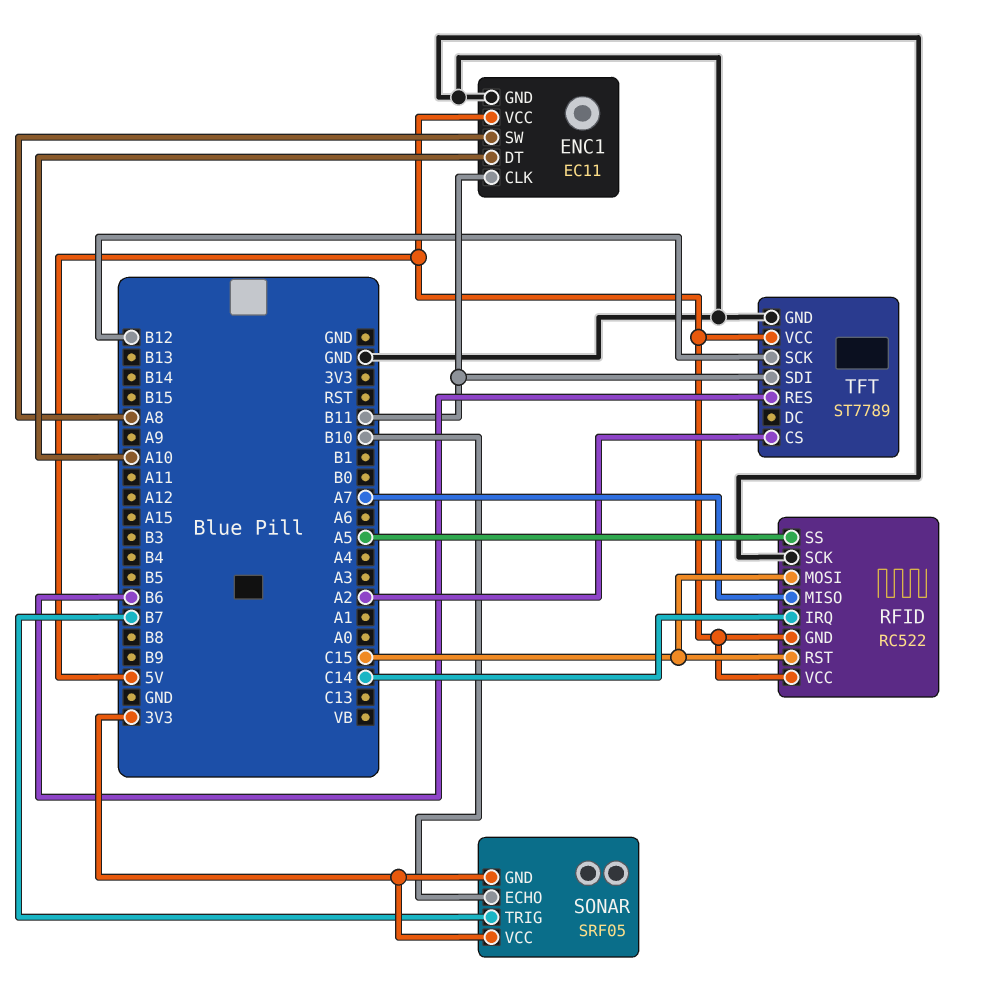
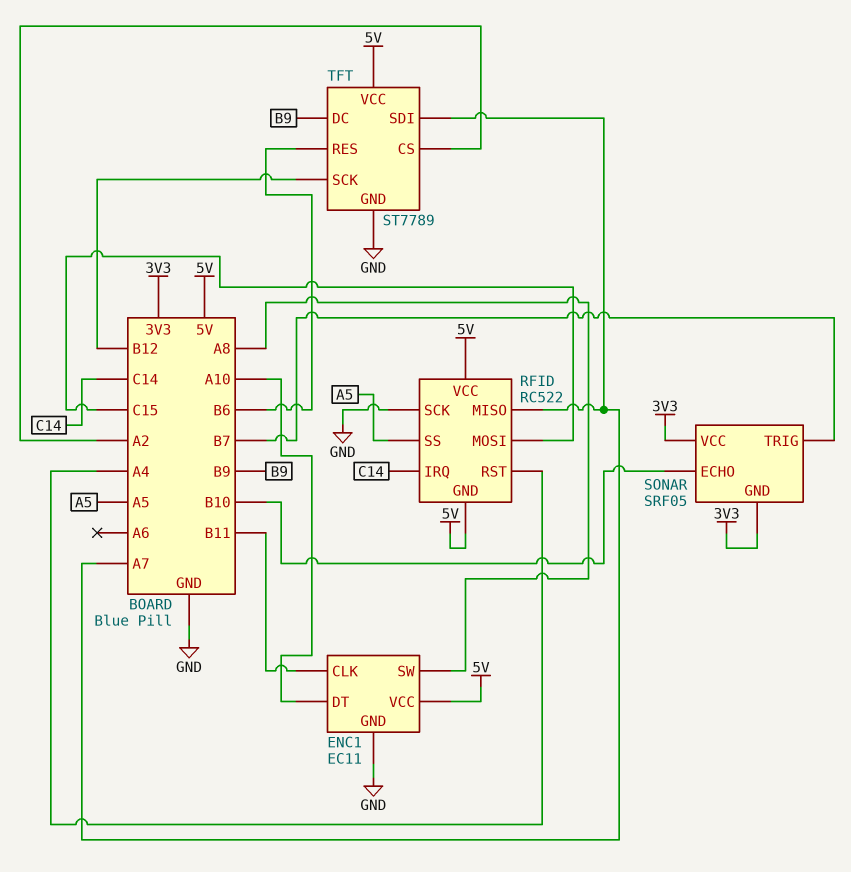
RFID pin RST: C15 -> A4
TFT pin DC: none -> B9
TFT pin SDI: B11 -> A7

